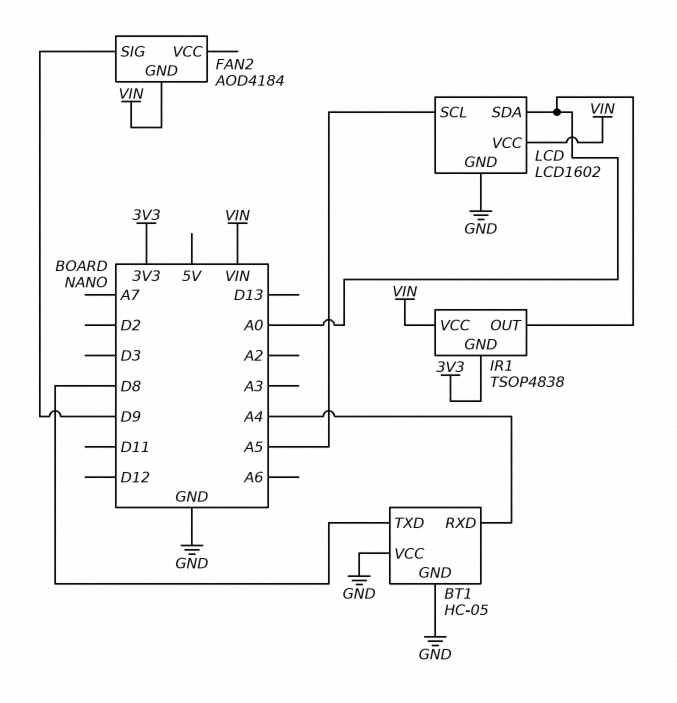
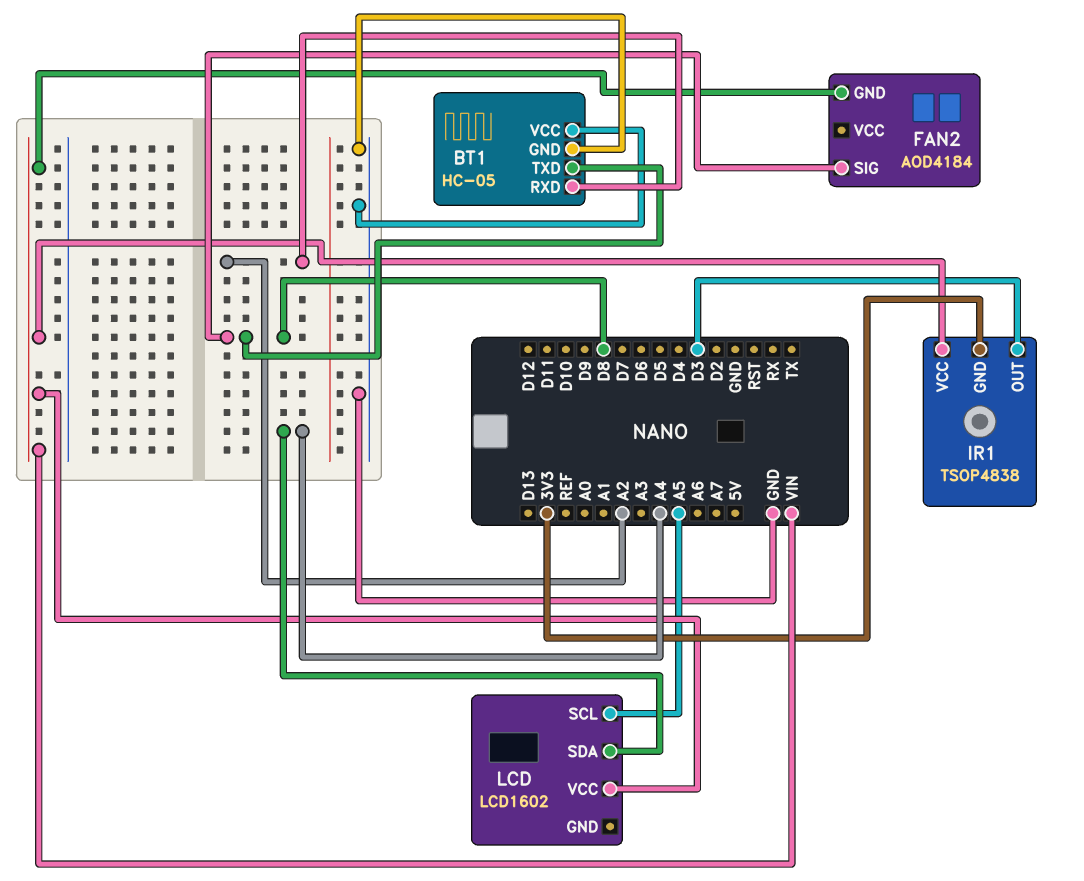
BT1 pin RXD: A4 -> A2
FAN2 pin SIG: D9 -> D8
IR1 pin OUT: A0 -> D3
LCD pin GND: GND -> none
LCD pin SDA: A0 -> A4

